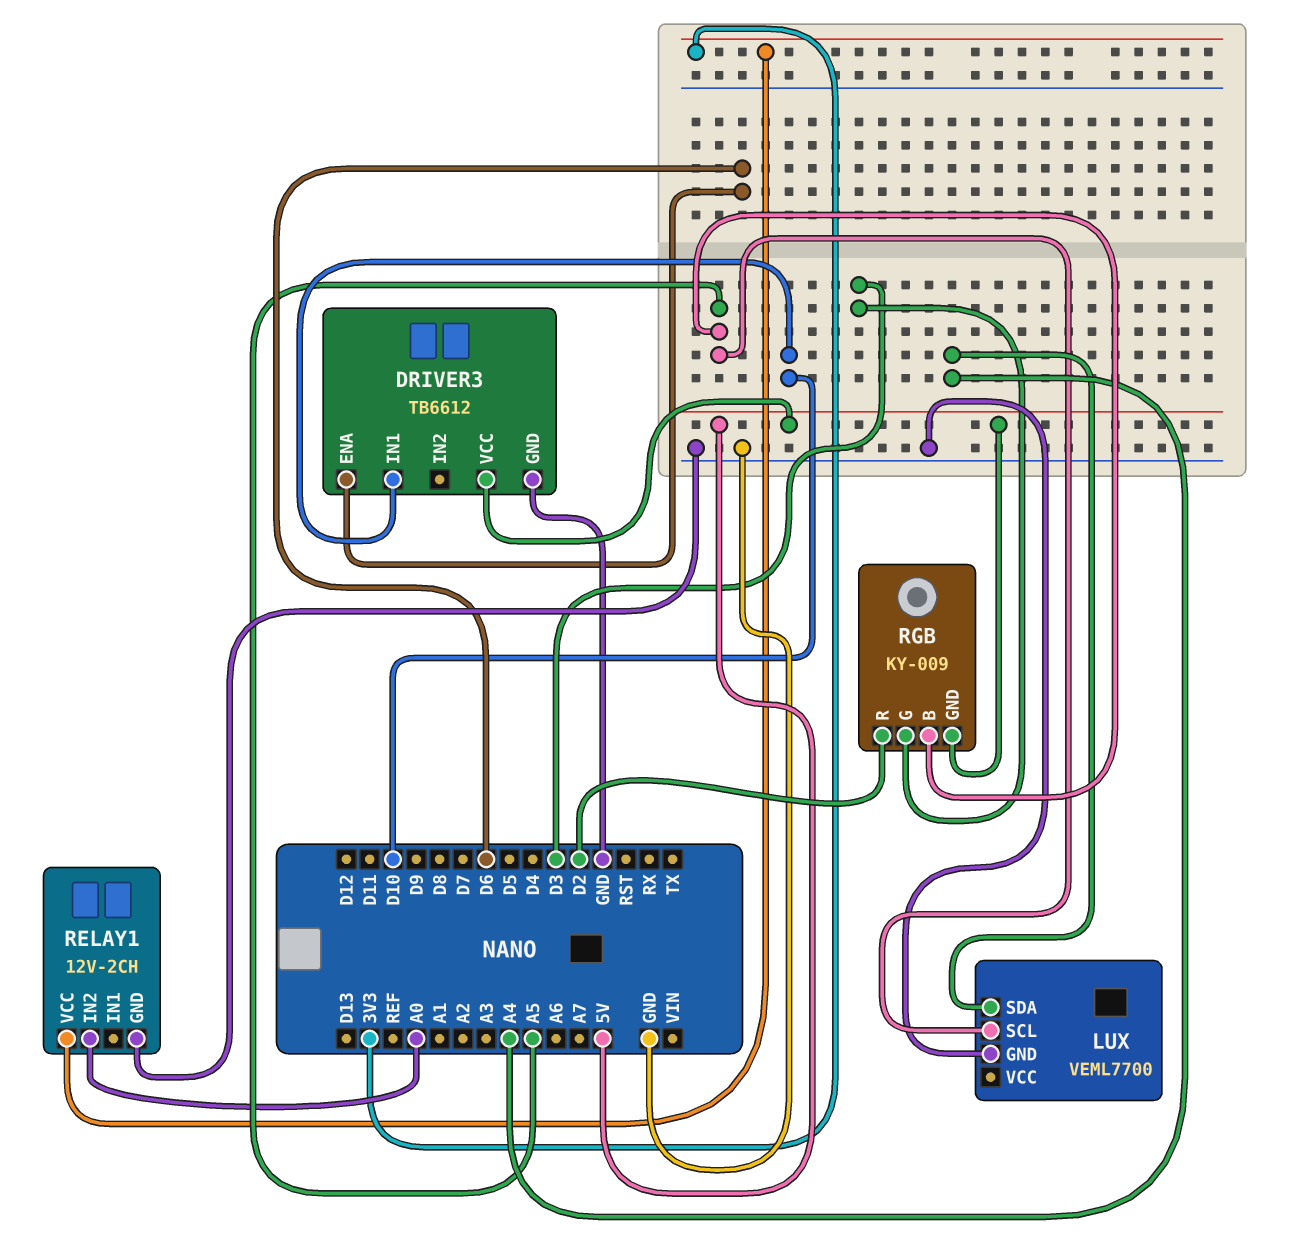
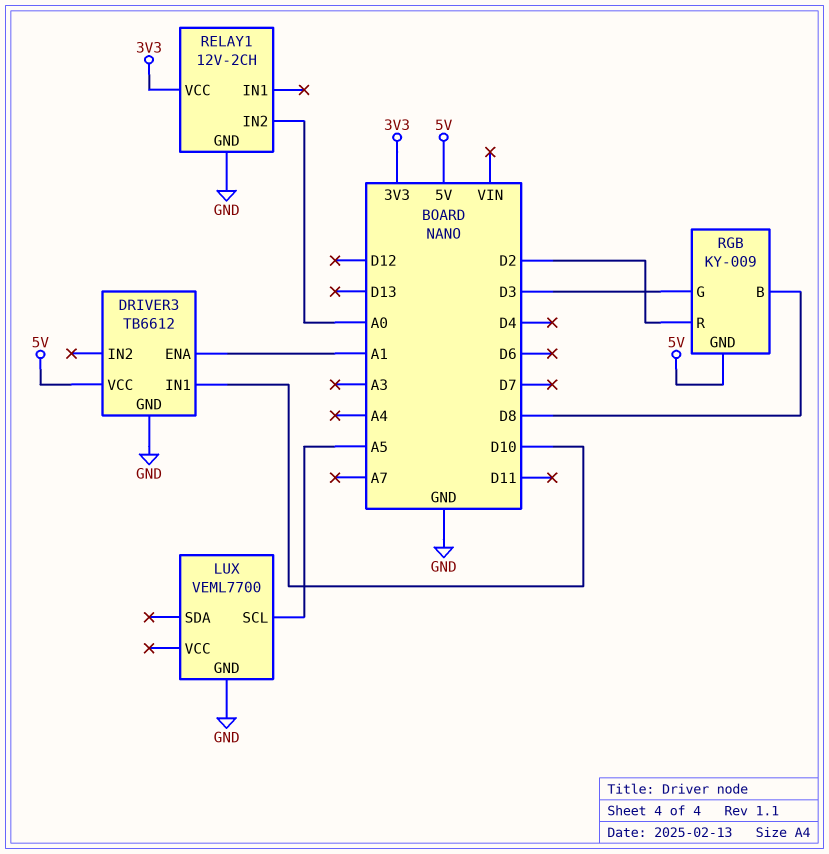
DRIVER3 pin ENA: D6 -> A1
LUX pin SDA: A4 -> none
RGB pin B: A5 -> D8

